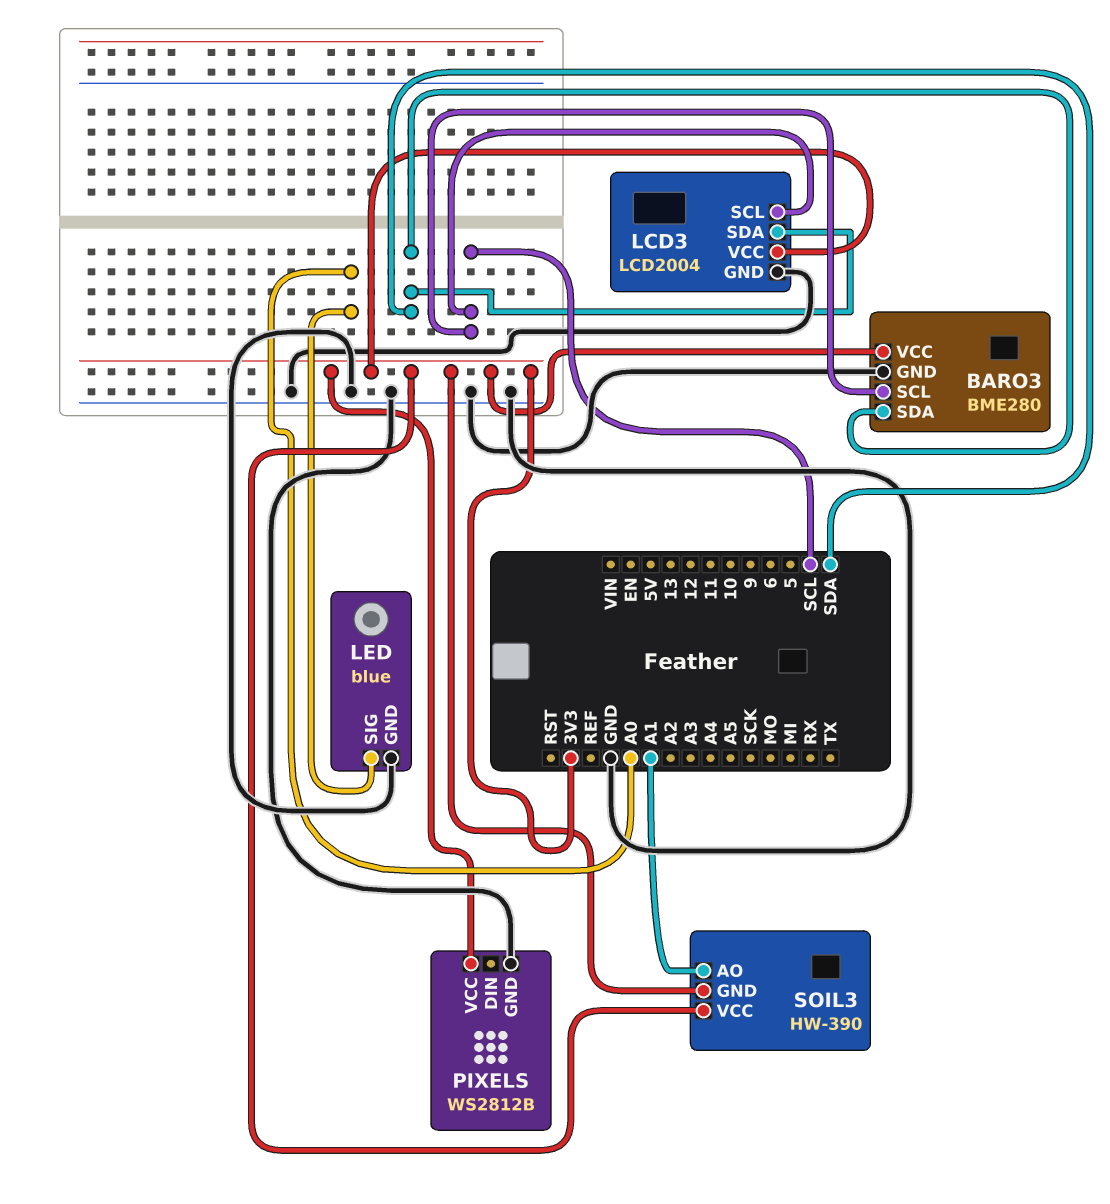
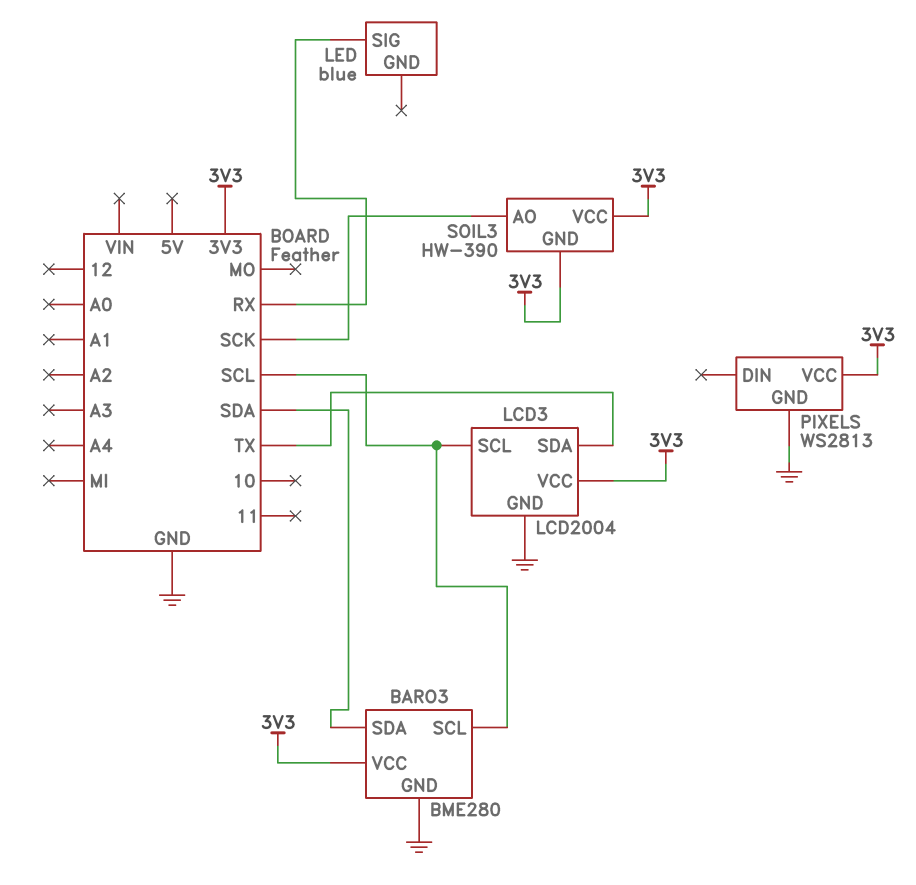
LCD3 pin SDA: SDA -> TX
LED pin GND: GND -> none
LED pin SIG: A0 -> RX
PIXELS: WS2812B -> WS2813
SOIL3 pin AO: A1 -> SCK

